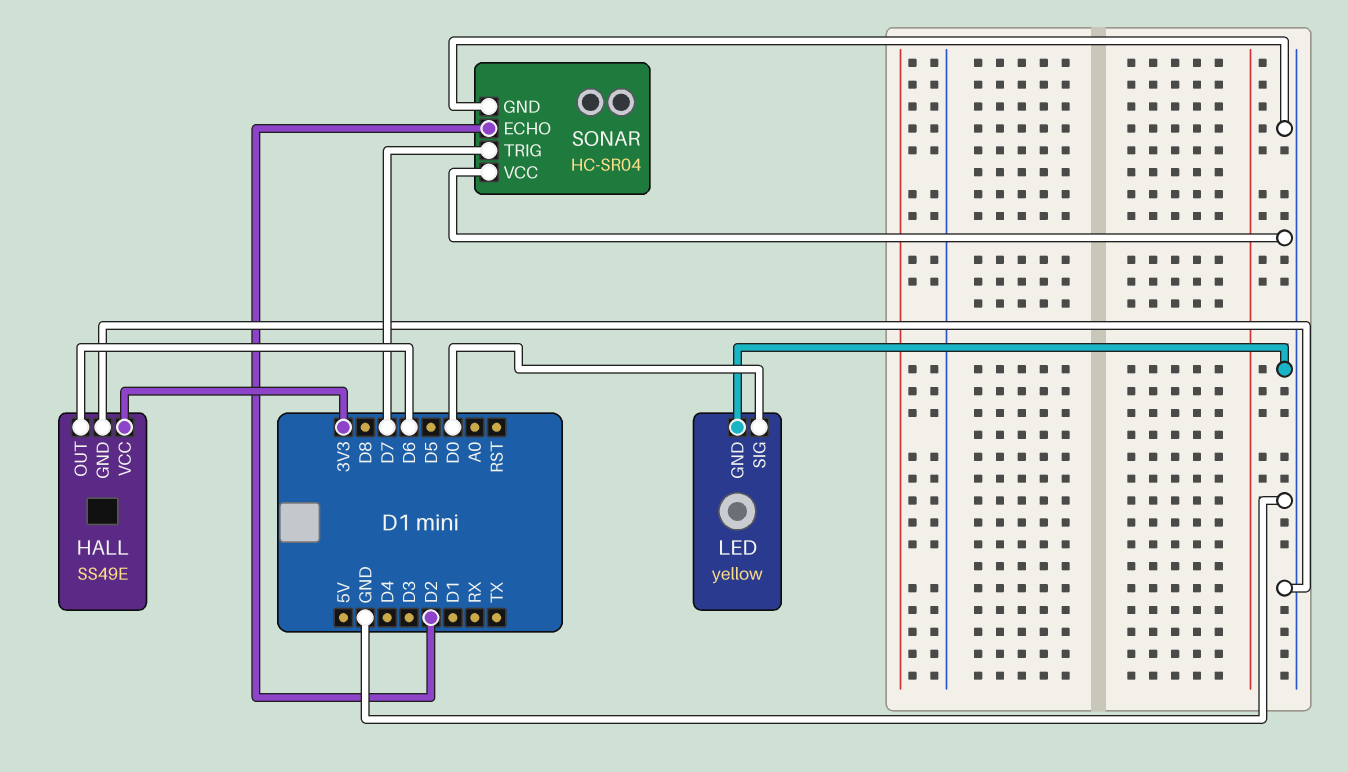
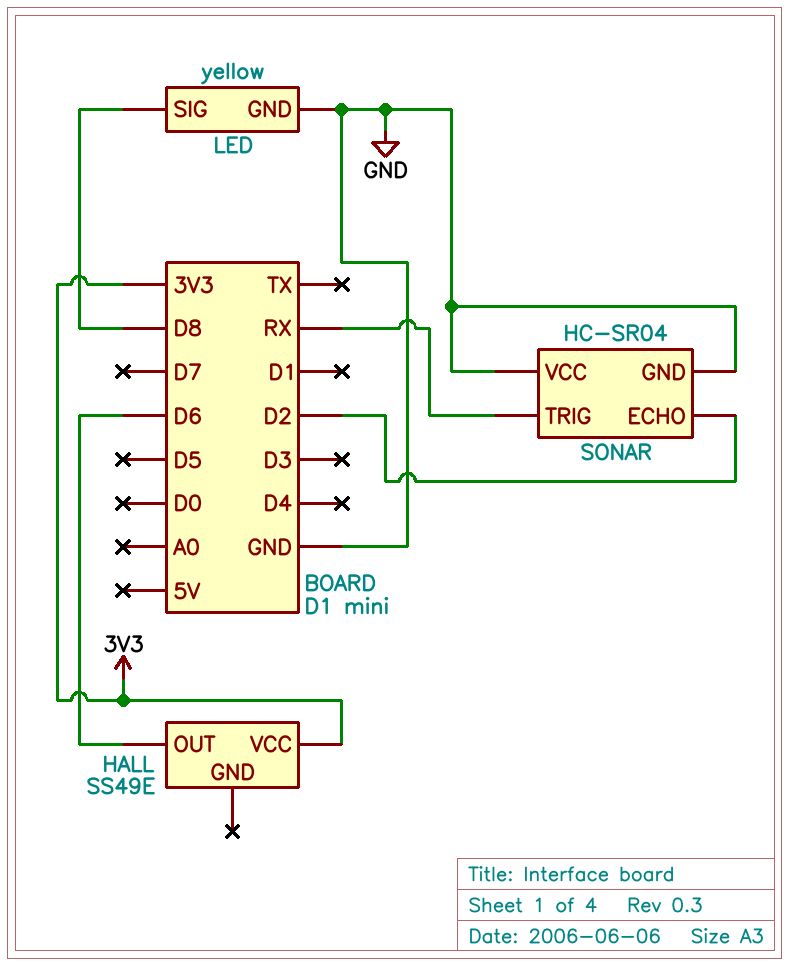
HALL pin GND: GND -> none
LED pin SIG: D0 -> D8
SONAR pin TRIG: D7 -> RX

